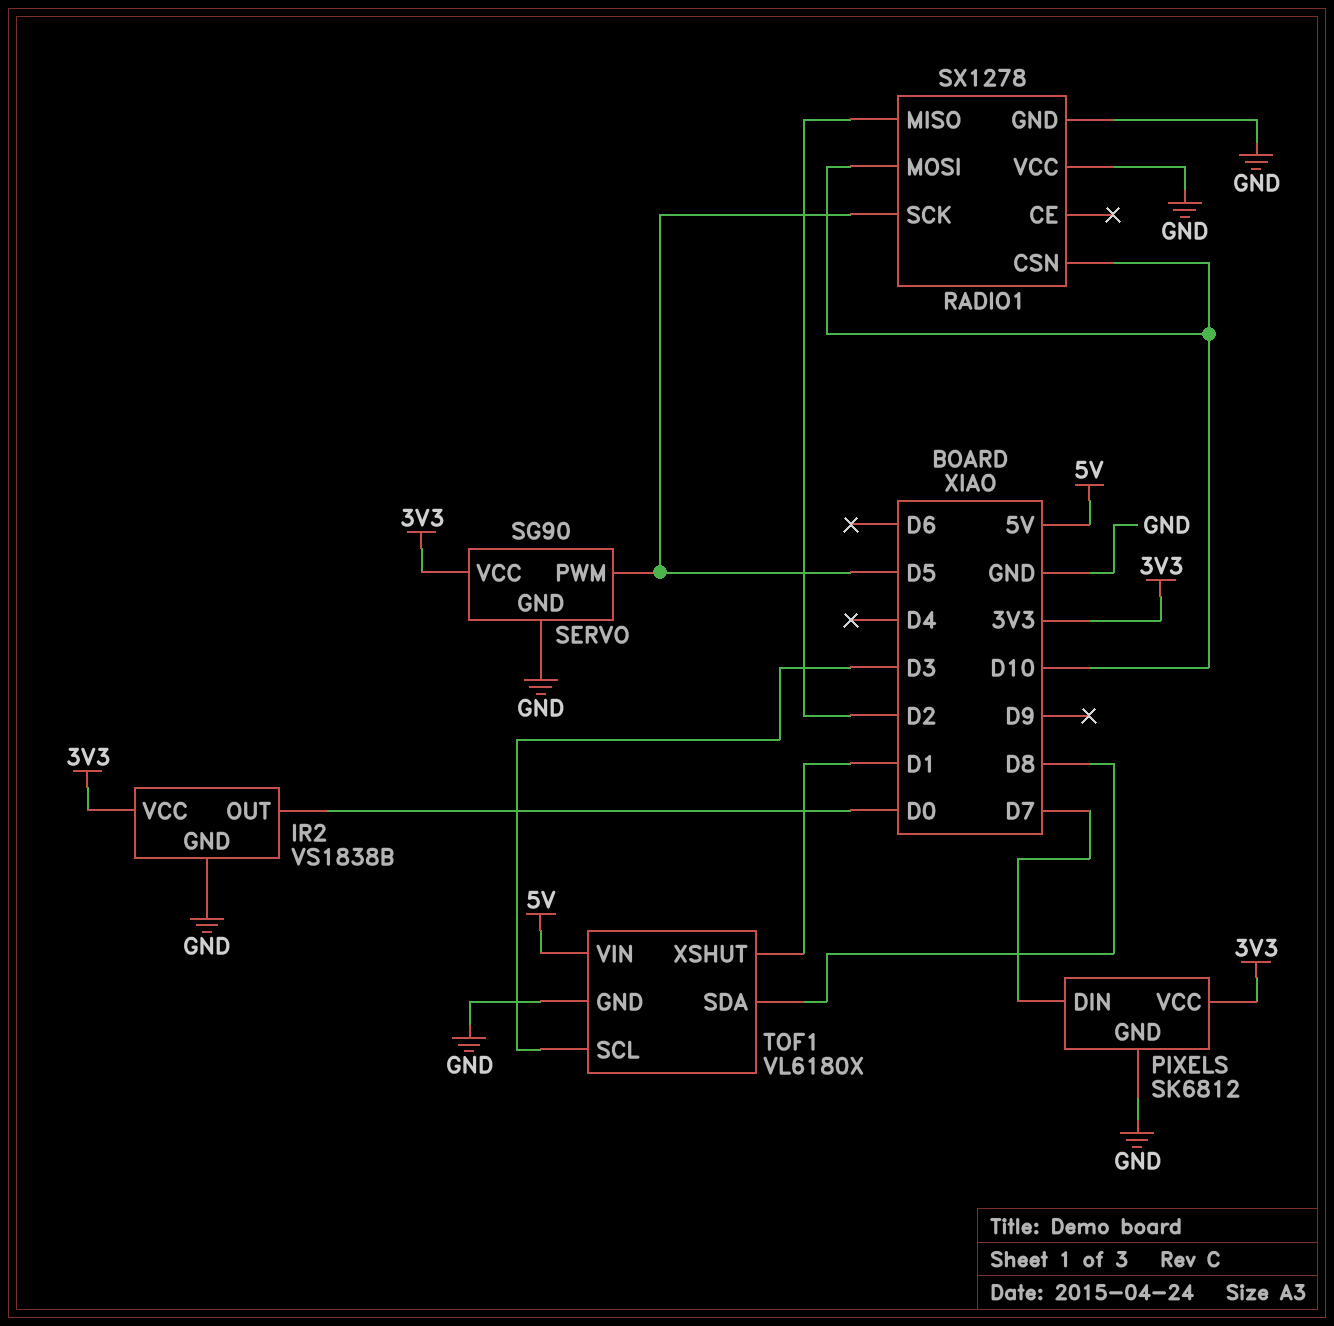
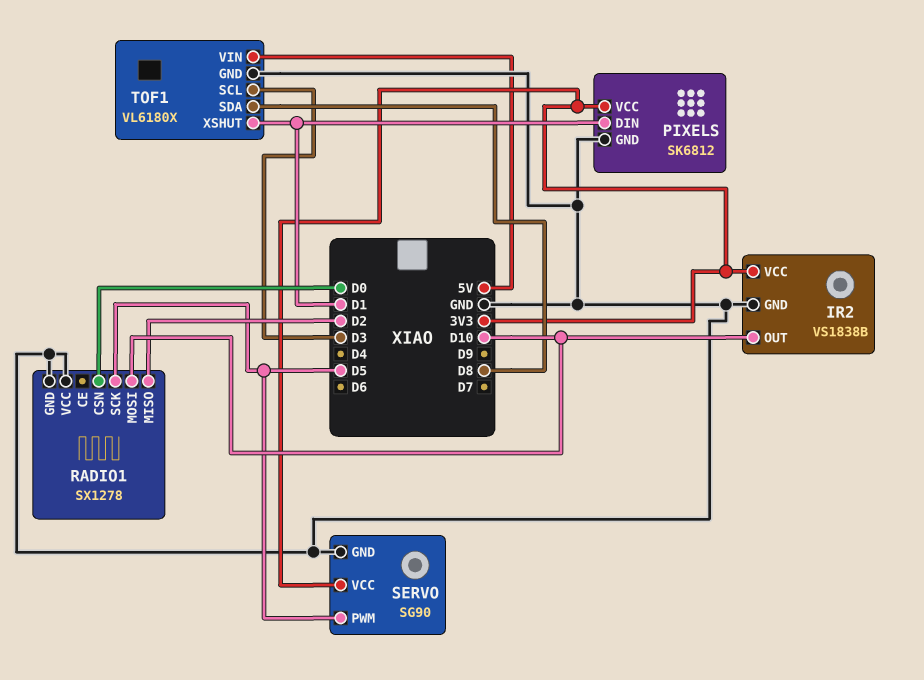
IR2 pin OUT: D0 -> D10
PIXELS pin DIN: D7 -> D1
RADIO1 pin CSN: D10 -> D0

